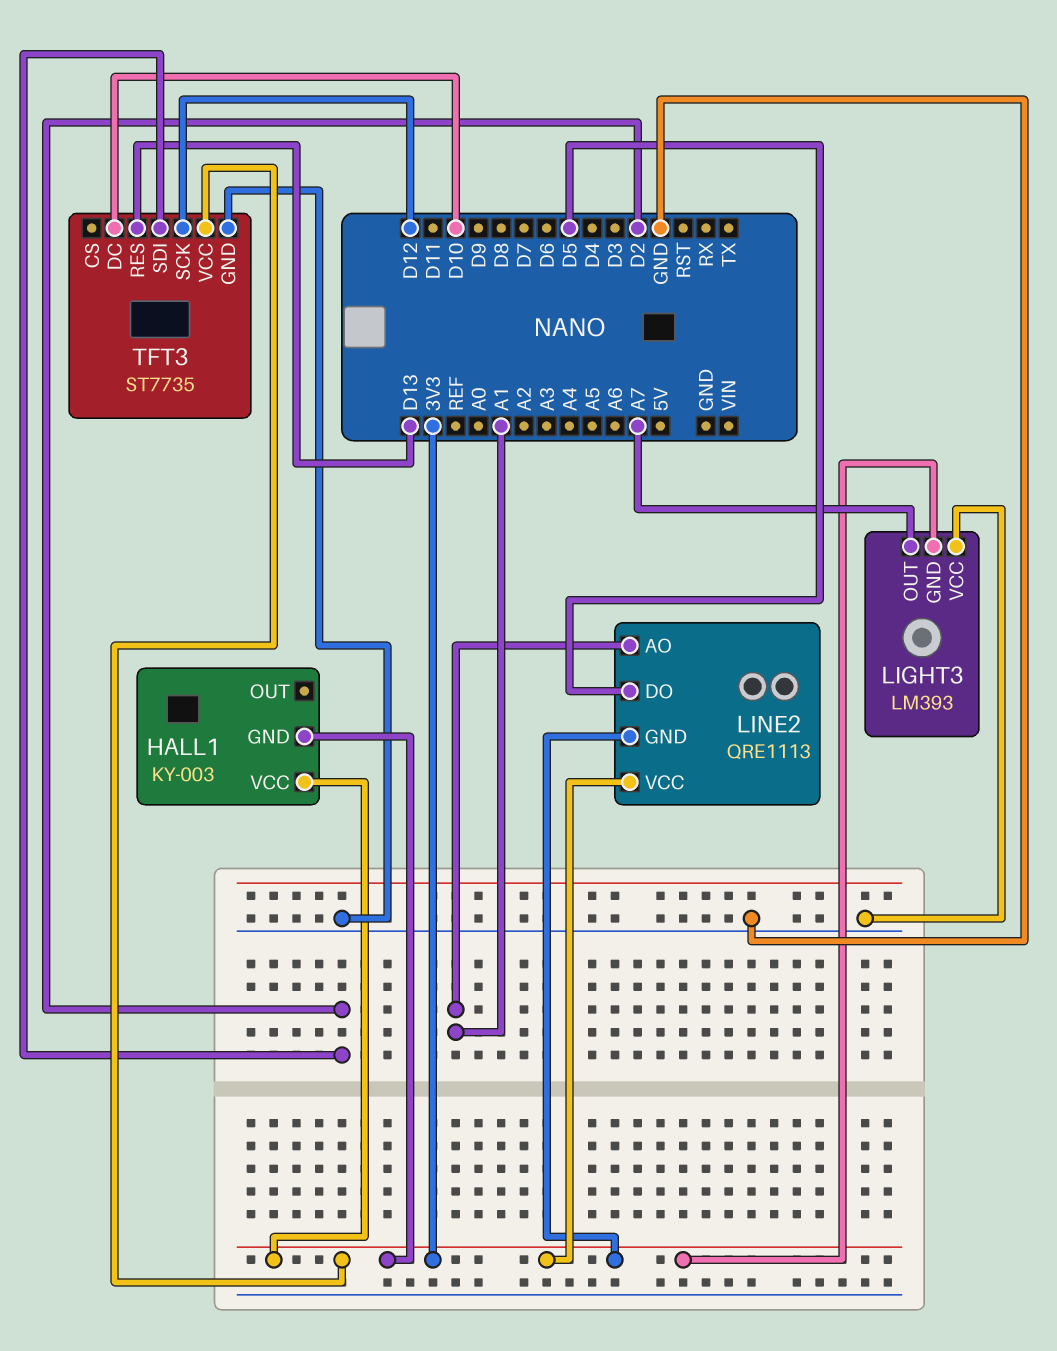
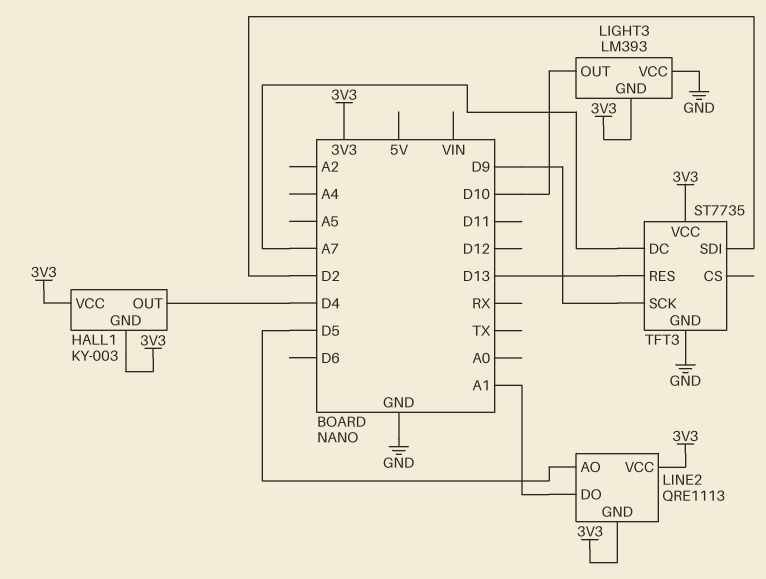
HALL1 pin OUT: none -> D4
LIGHT3 pin OUT: A7 -> D10
LINE2 pin AO: A1 -> D5
LINE2 pin DO: D5 -> A1
TFT3 pin DC: D10 -> A7
TFT3 pin SCK: D12 -> D9

